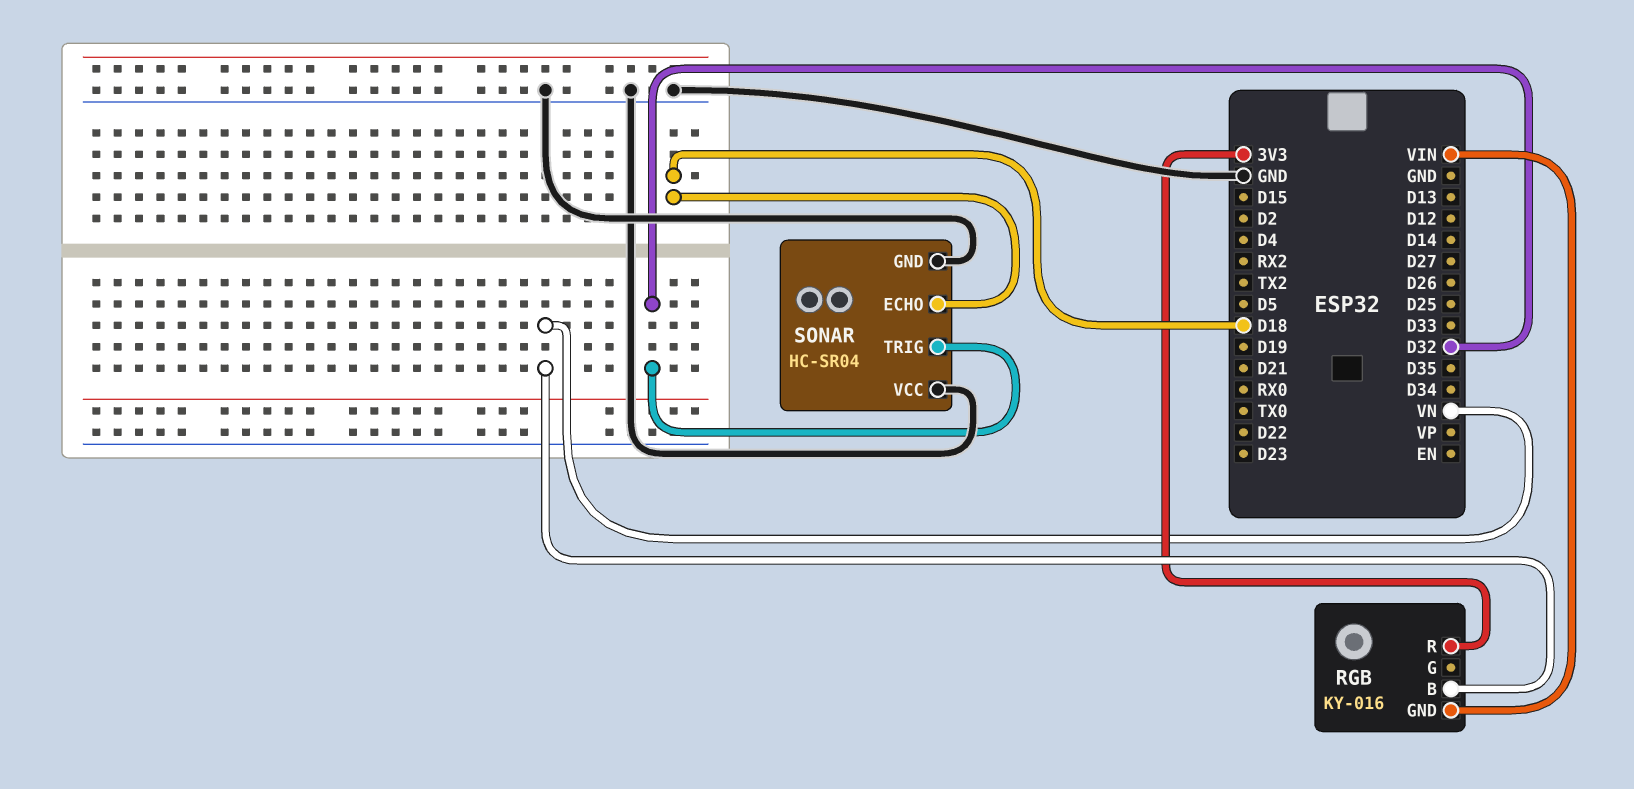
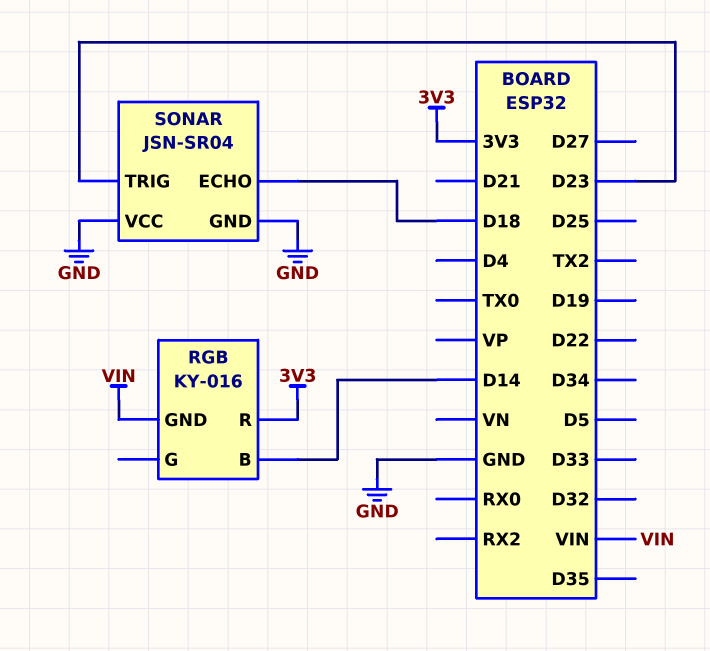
RGB pin B: VN -> D14
SONAR: HC-SR04 -> JSN-SR04
SONAR pin TRIG: D32 -> D23

